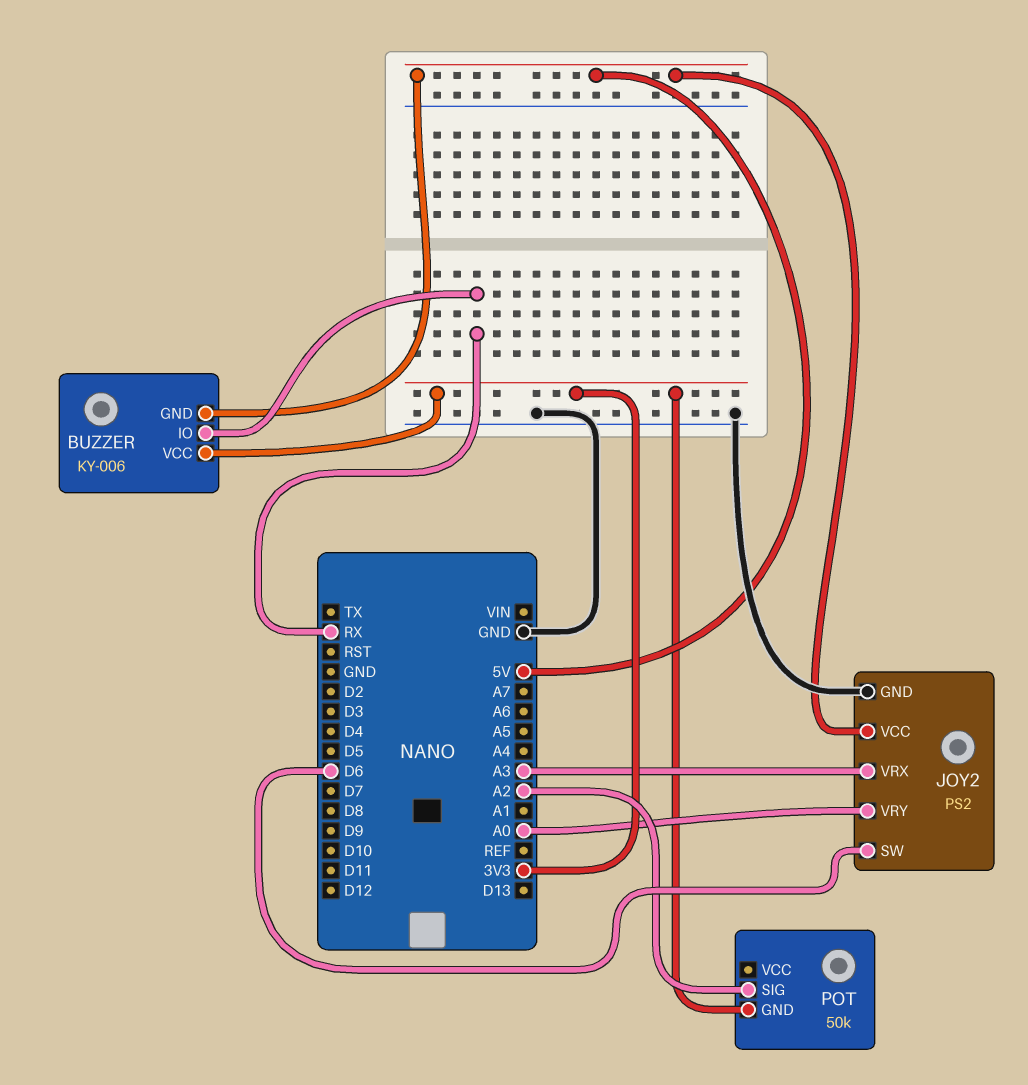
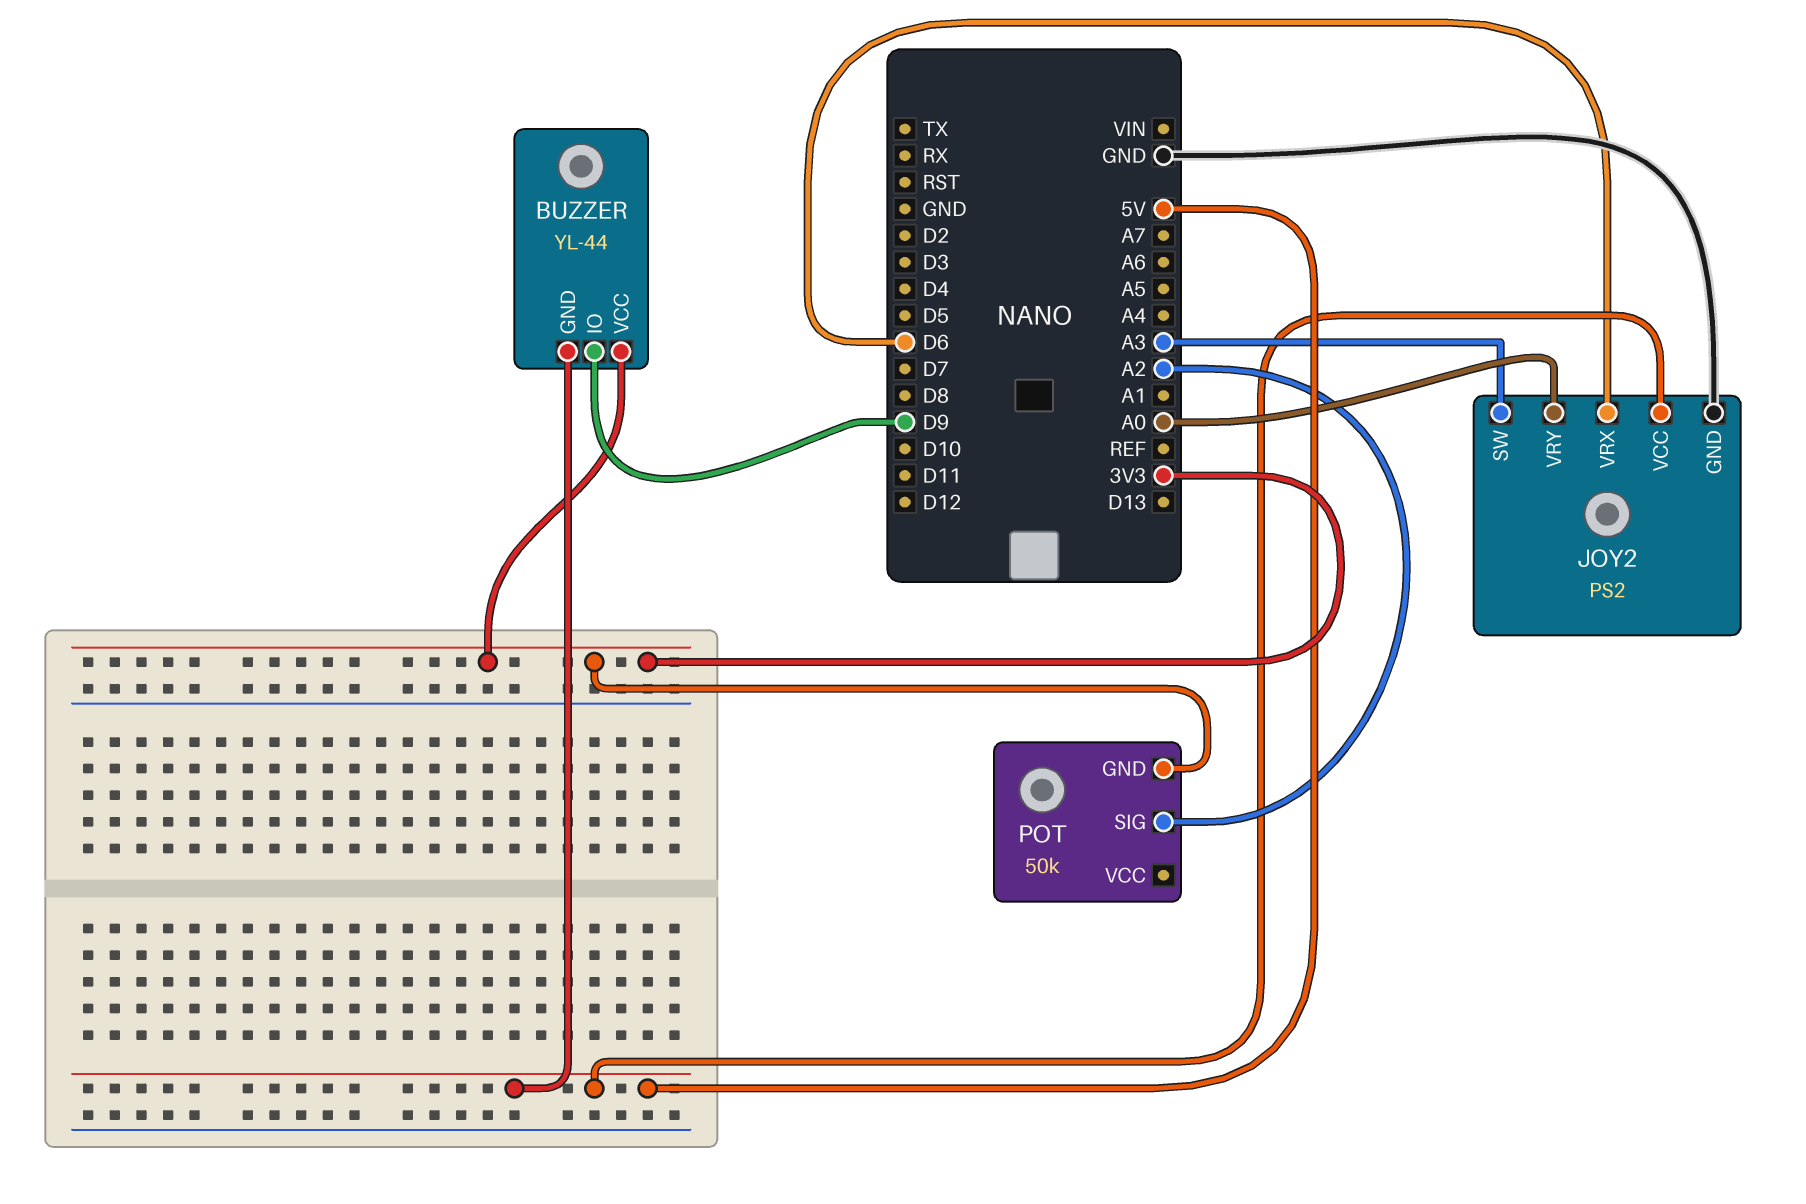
BUZZER: KY-006 -> YL-44
BUZZER pin IO: RX -> D9
JOY2 pin SW: D6 -> A3
JOY2 pin VRX: A3 -> D6

